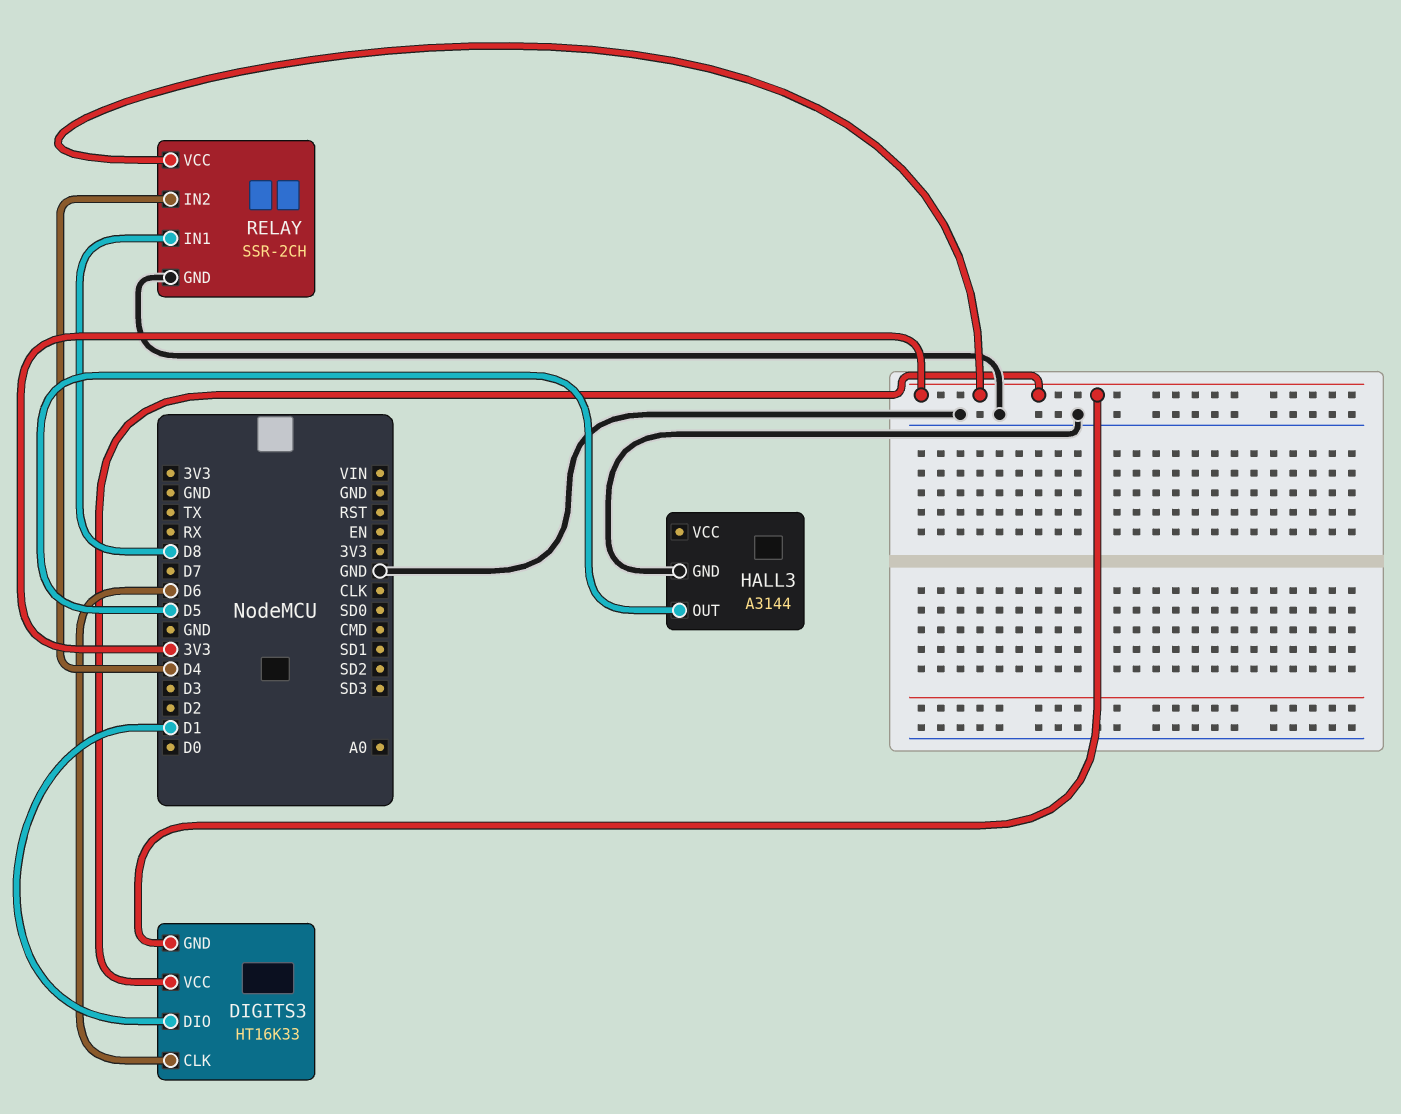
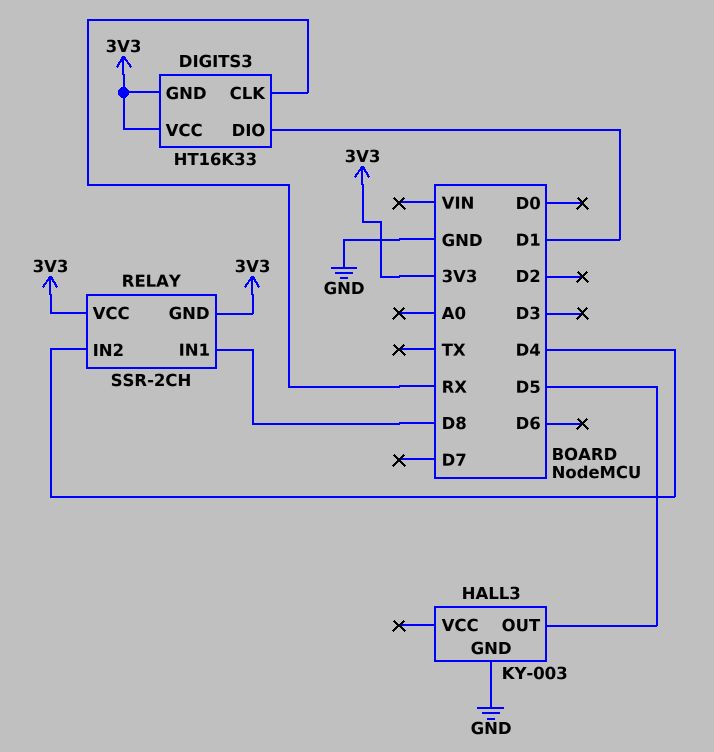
DIGITS3 pin CLK: D6 -> RX
HALL3: A3144 -> KY-003
RELAY pin GND: GND -> 3V3

